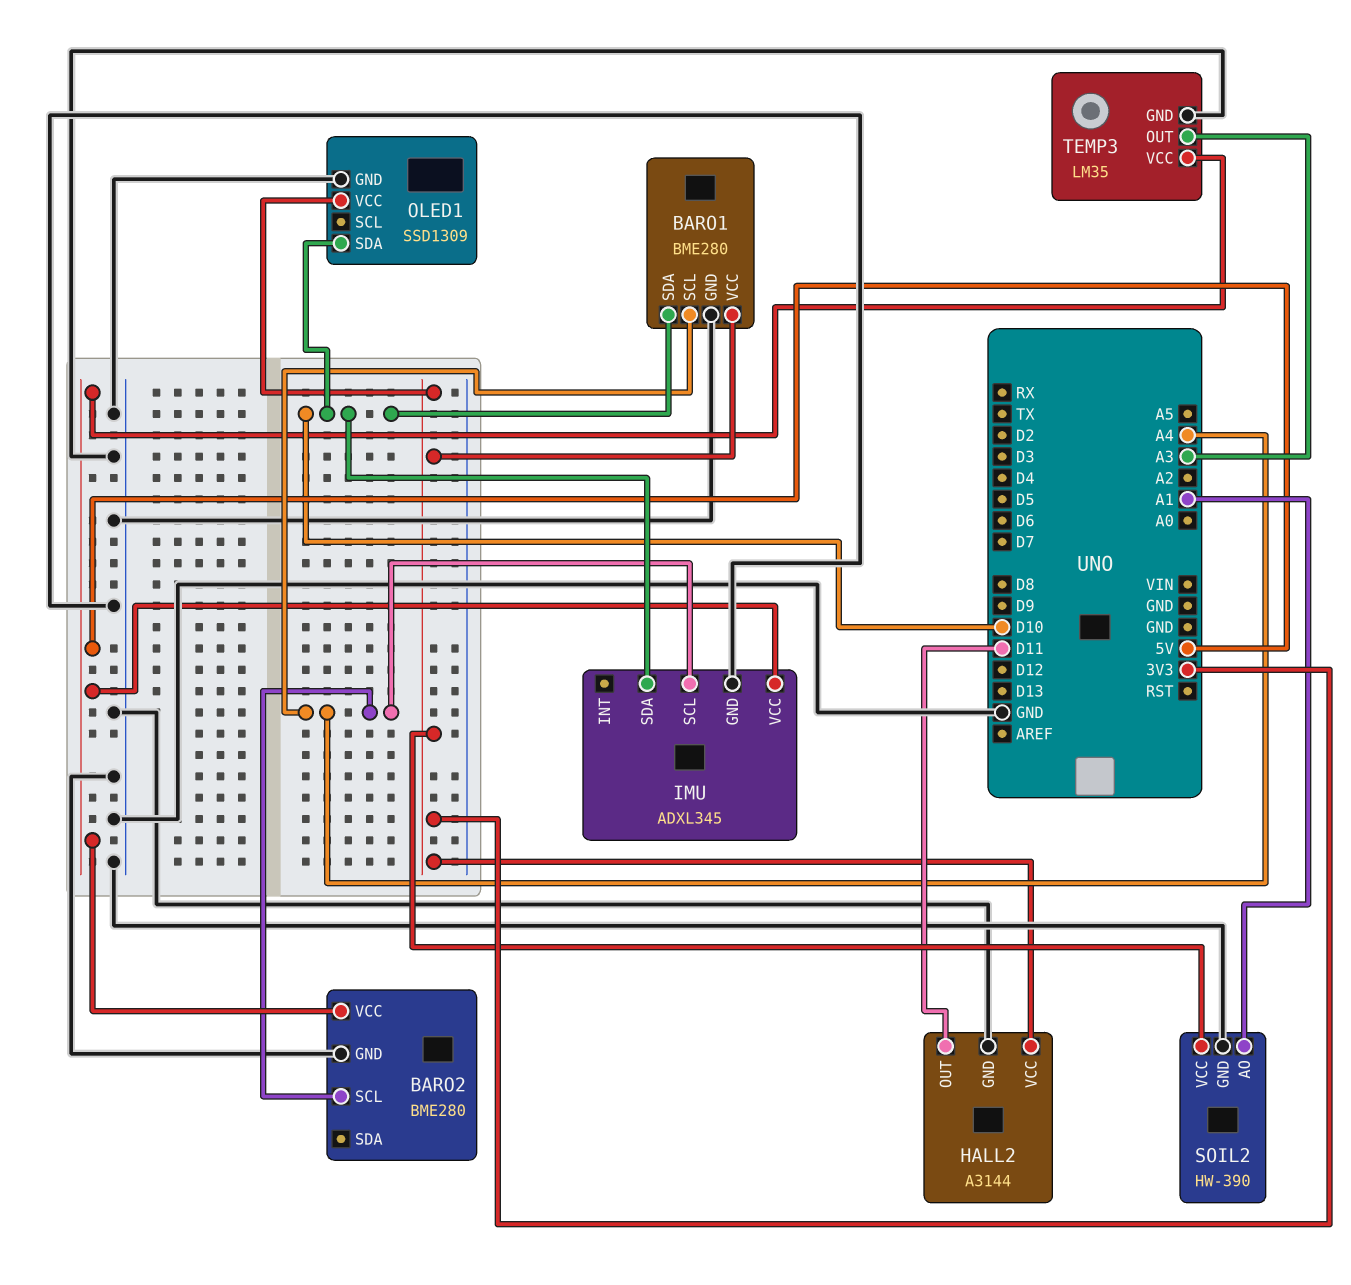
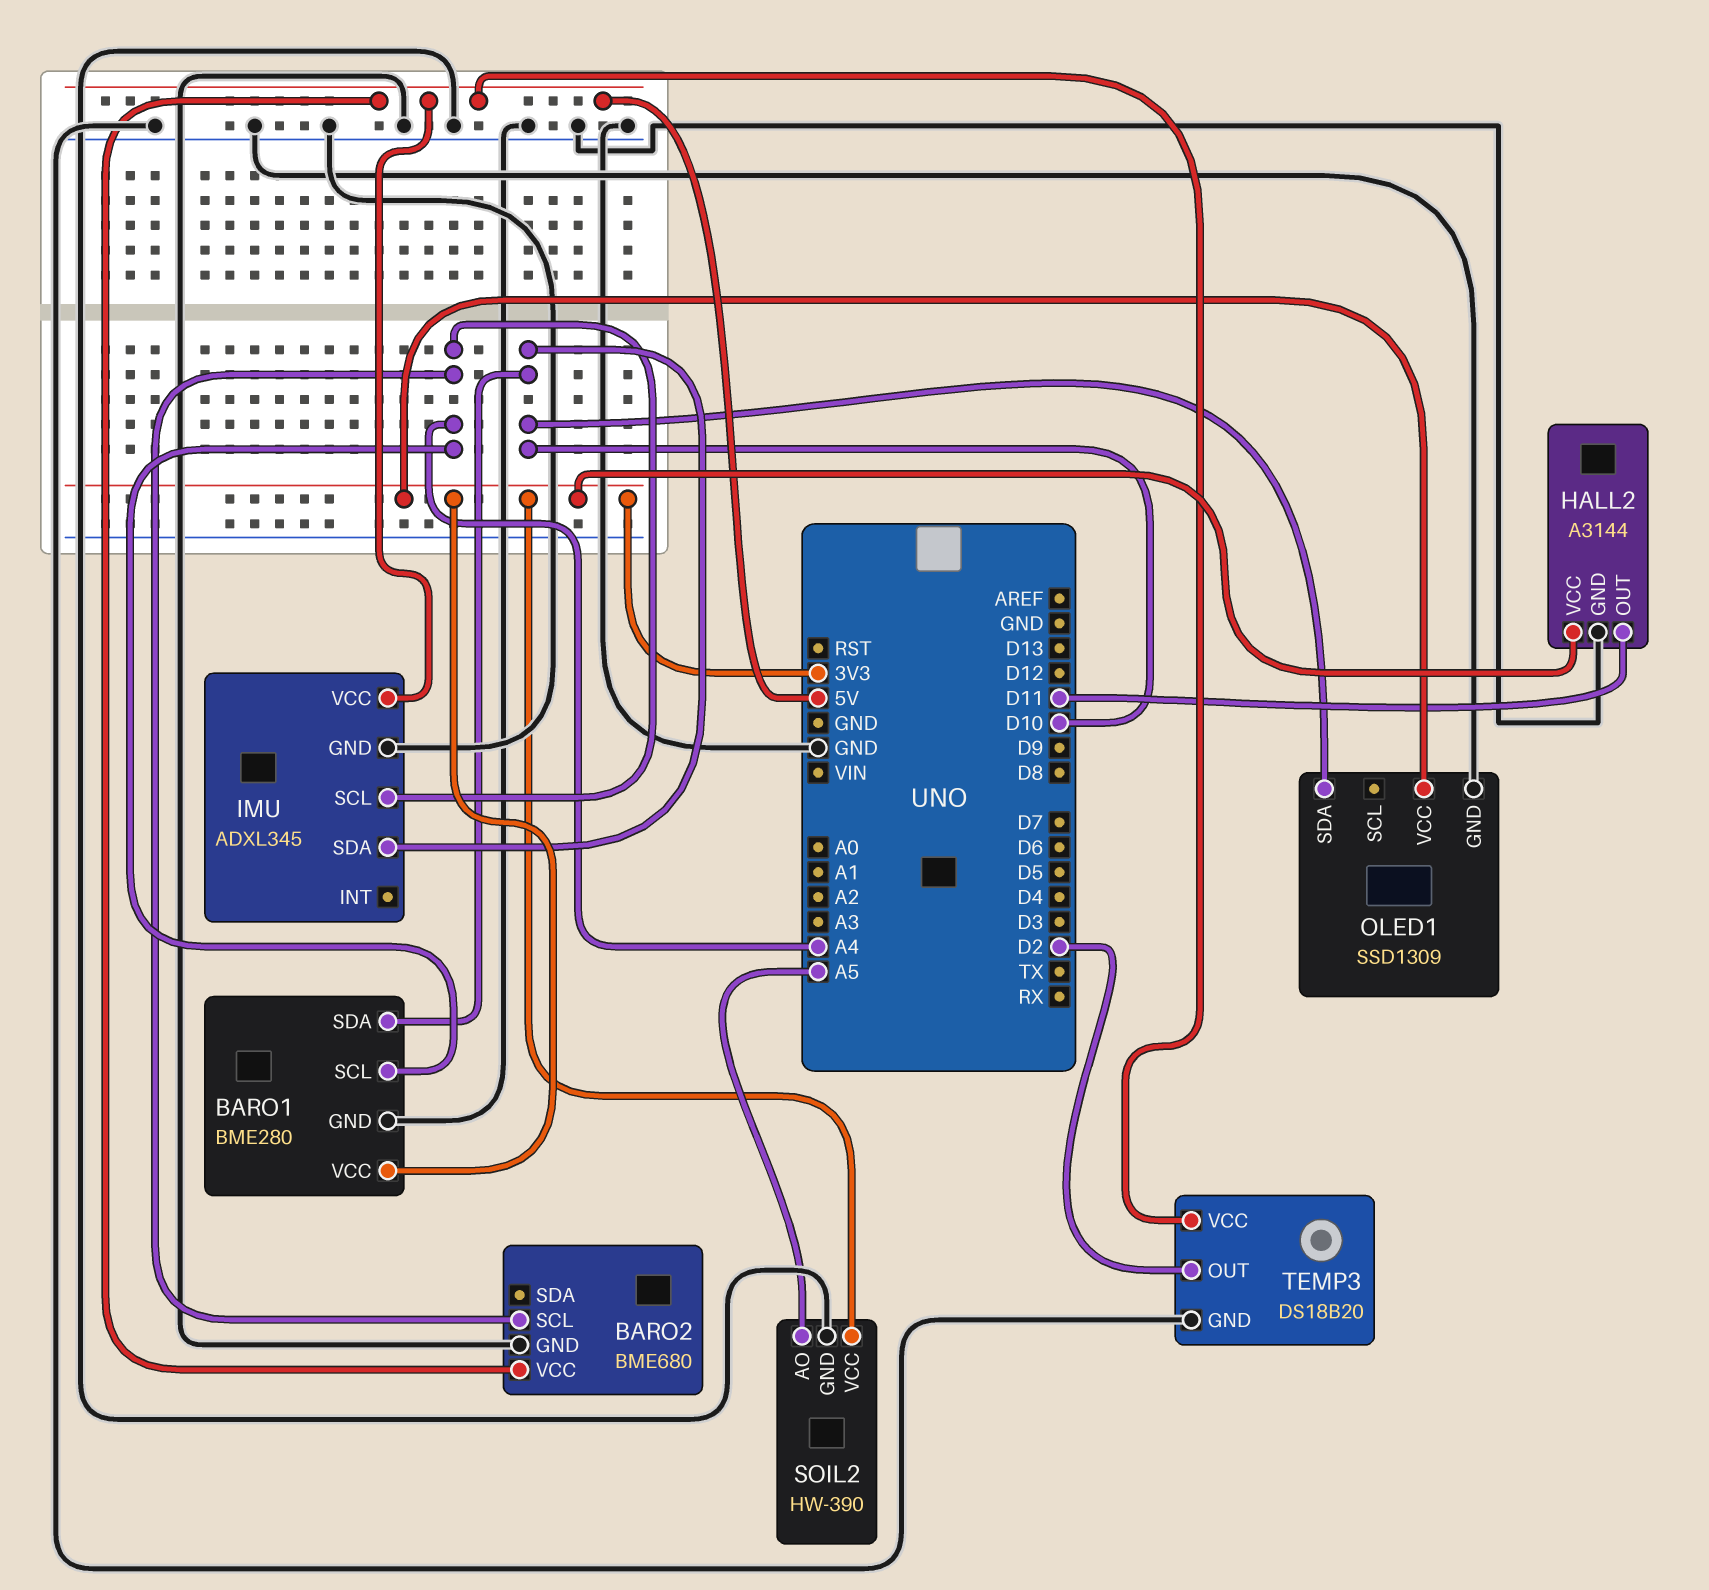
BARO2: BME280 -> BME680
SOIL2 pin AO: A1 -> A5
TEMP3: LM35 -> DS18B20
TEMP3 pin OUT: A3 -> D2

